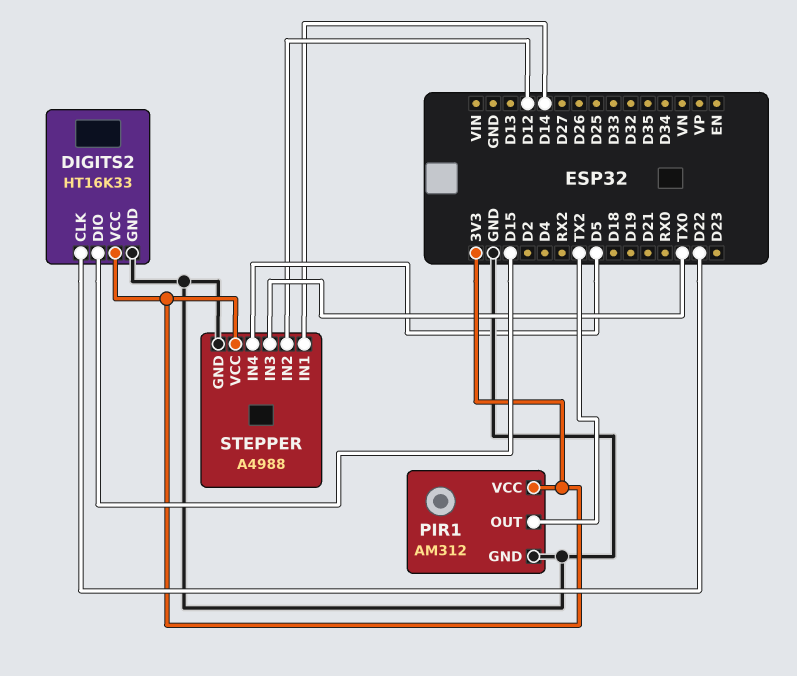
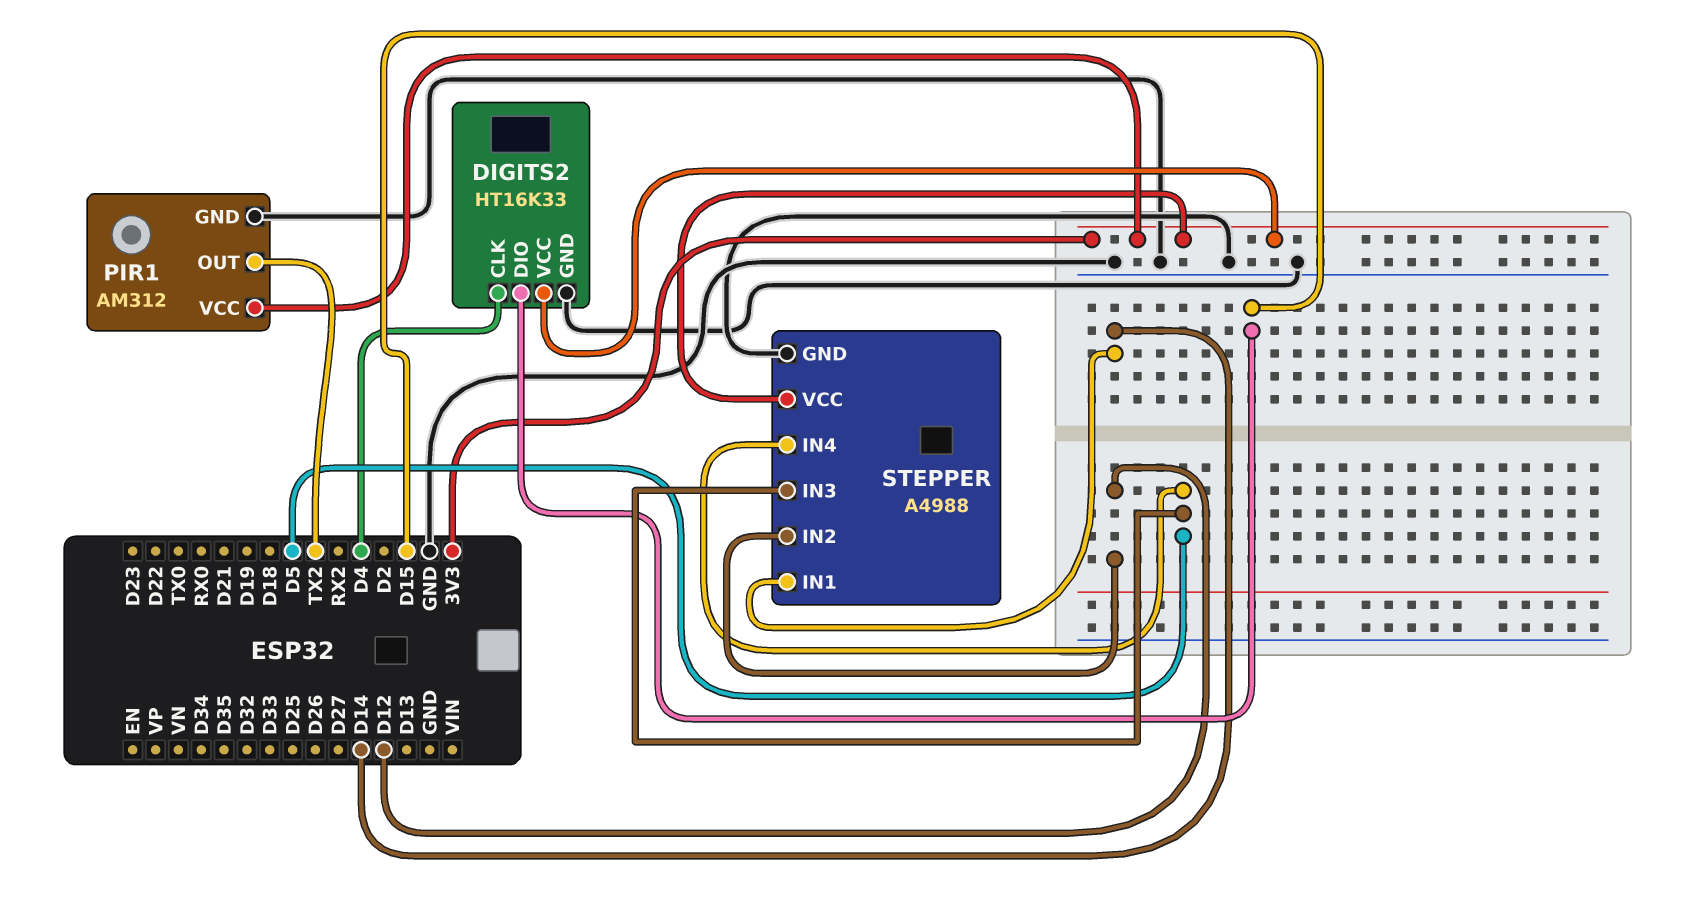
DIGITS2 pin CLK: D22 -> D4
STEPPER pin IN3: TX0 -> D5

